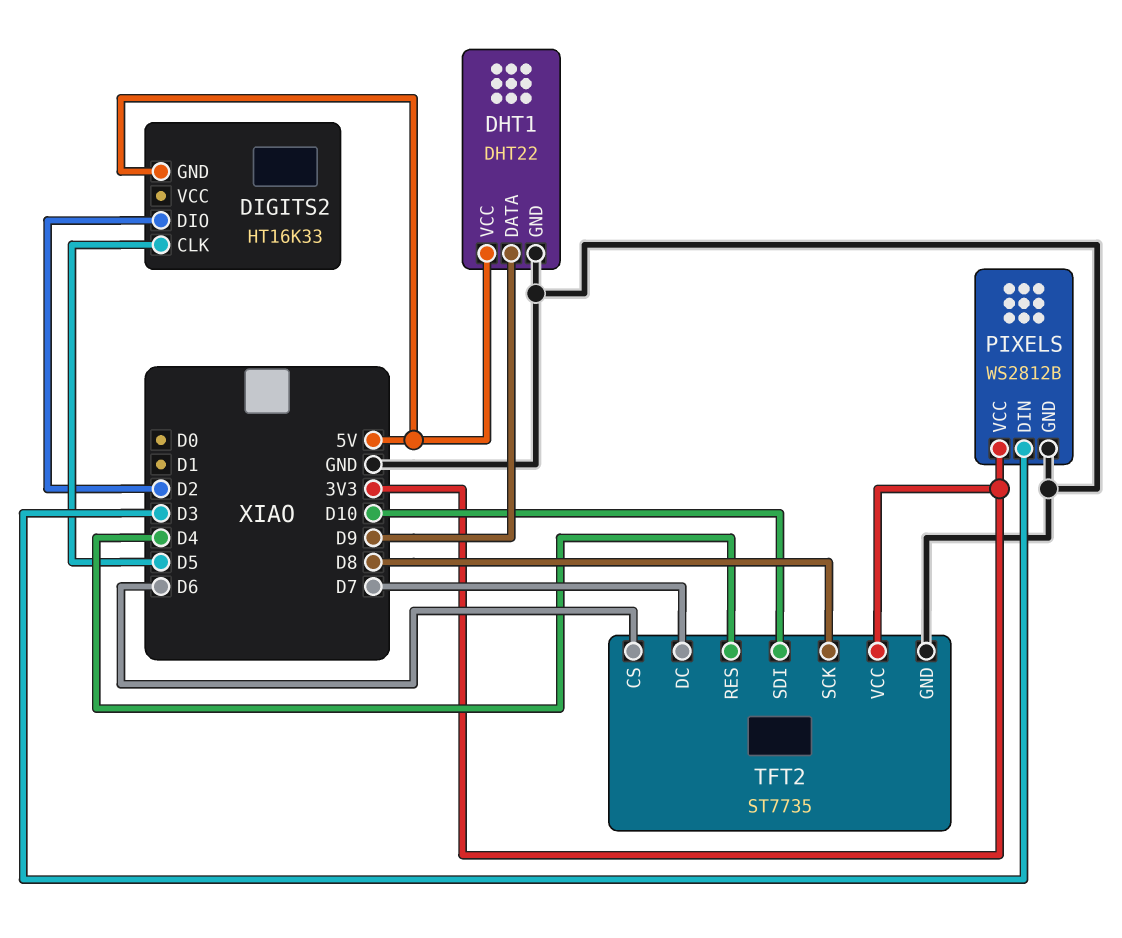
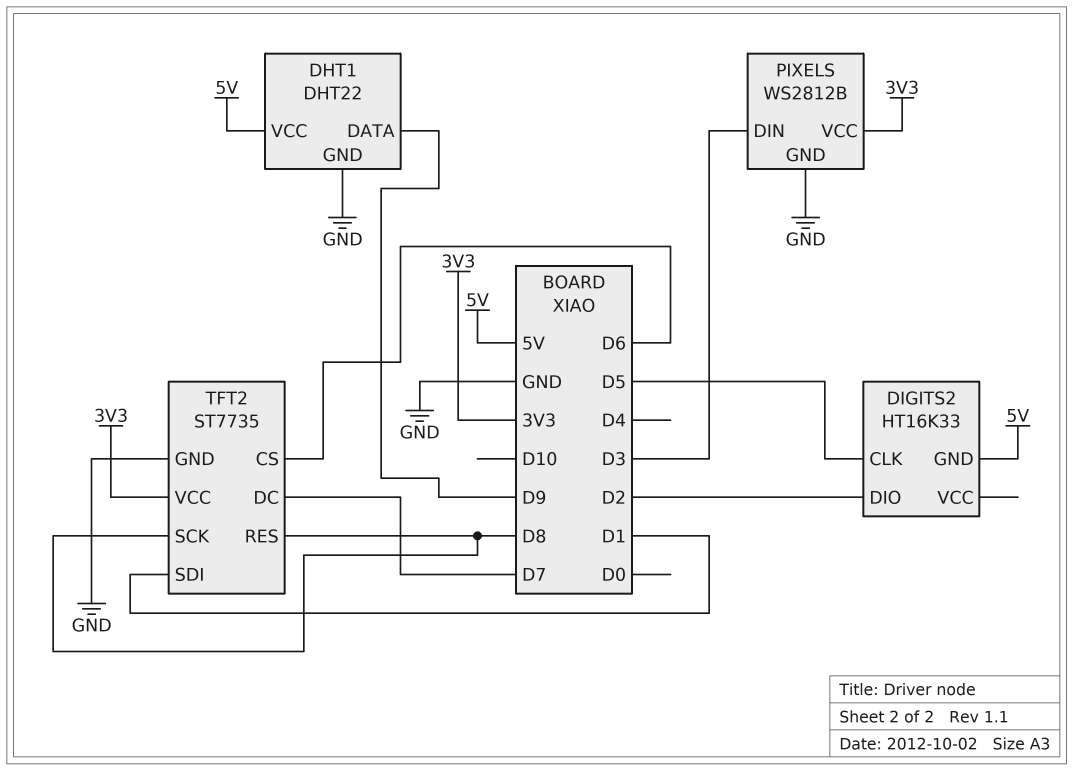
TFT2 pin RES: D4 -> D8
TFT2 pin SDI: D10 -> D1

